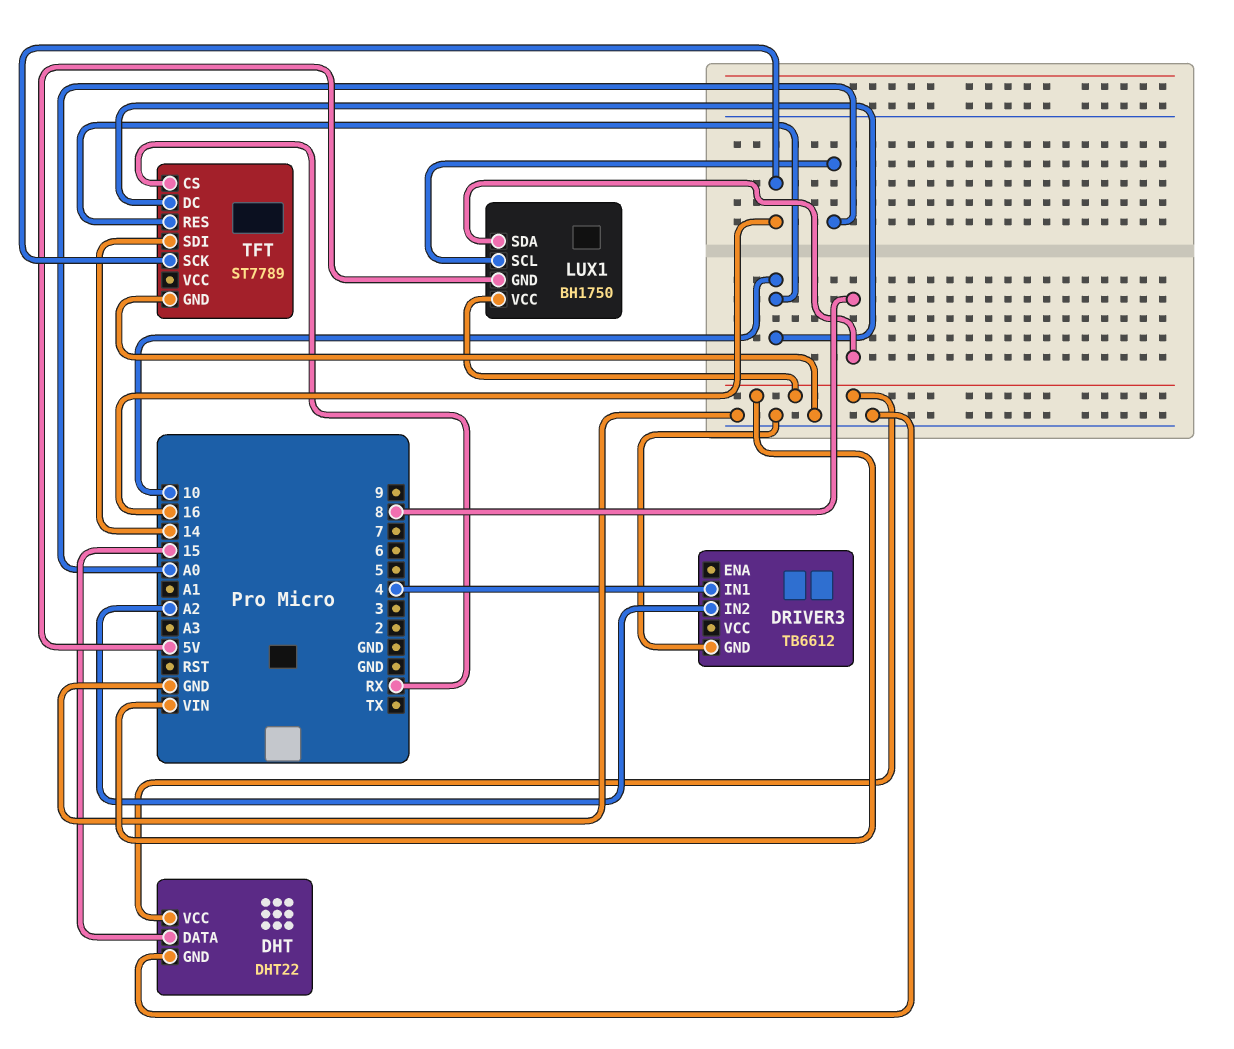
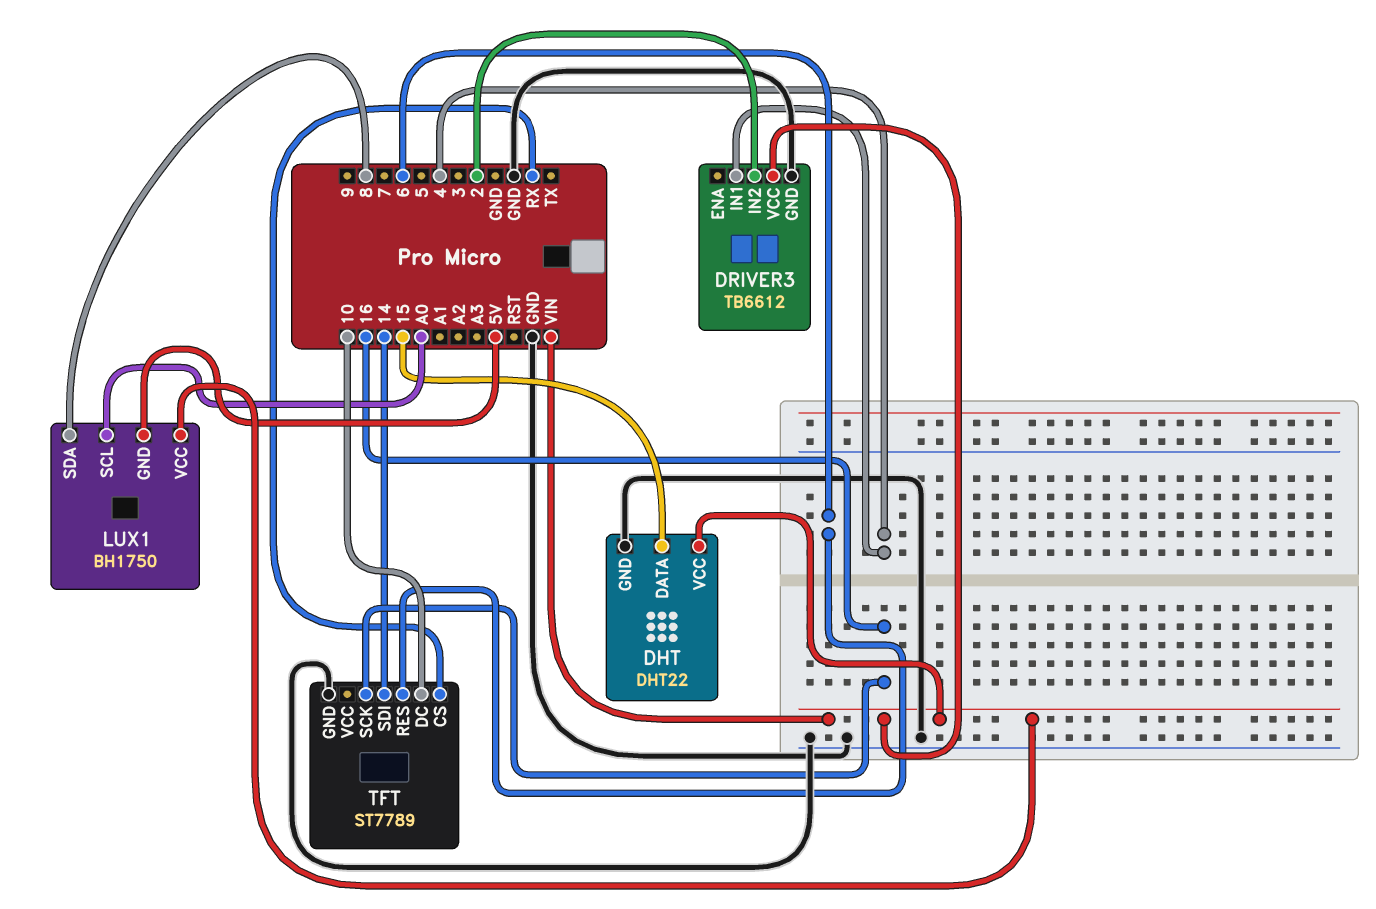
DRIVER3 pin IN2: A2 -> 2
DRIVER3 pin VCC: none -> VIN
TFT pin RES: 10 -> 6

